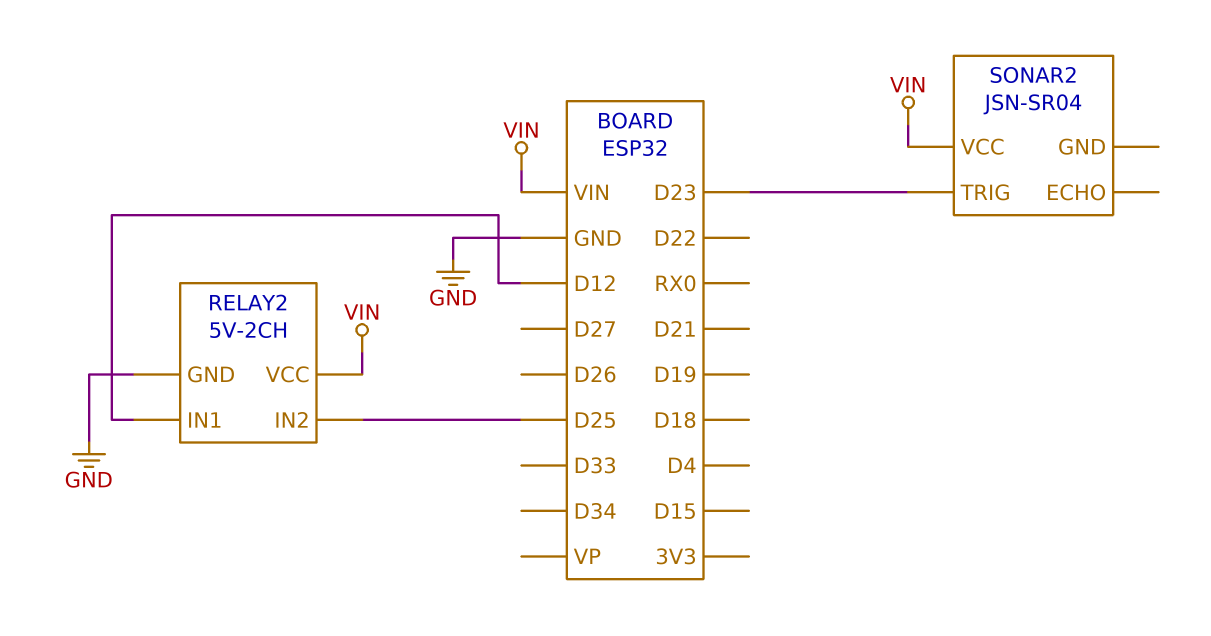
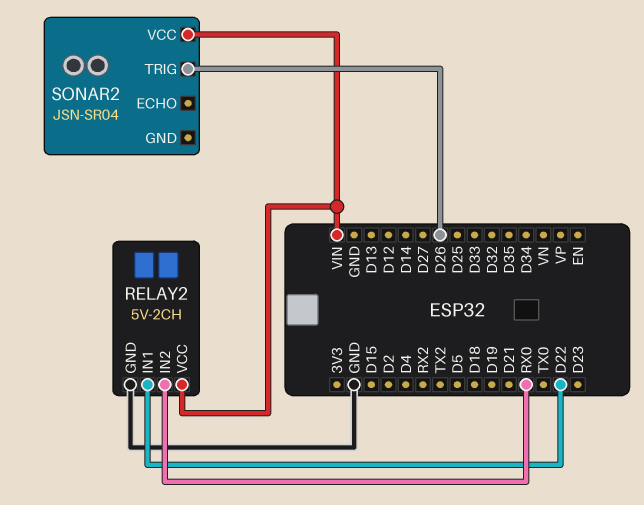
RELAY2 pin IN1: D12 -> D22
RELAY2 pin IN2: D25 -> RX0
SONAR2 pin TRIG: D23 -> D26

